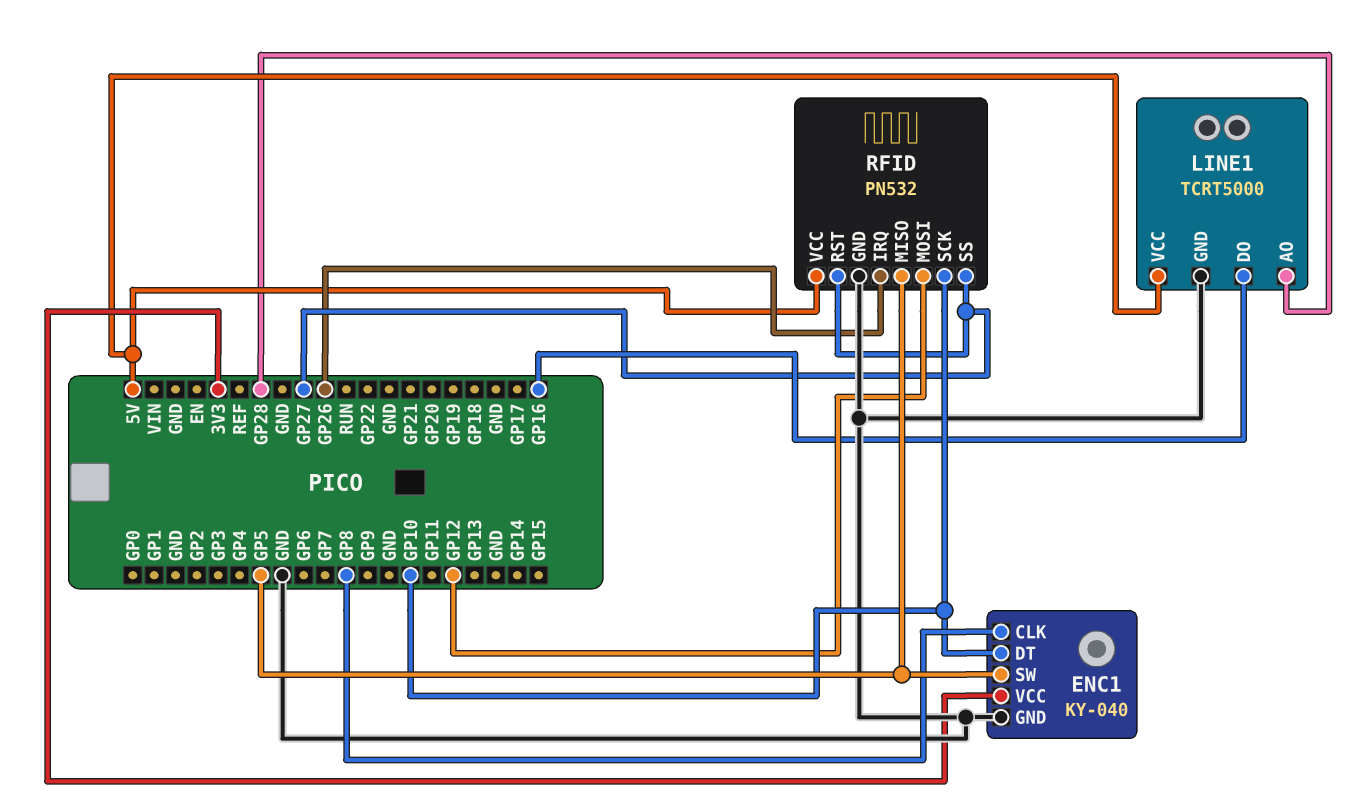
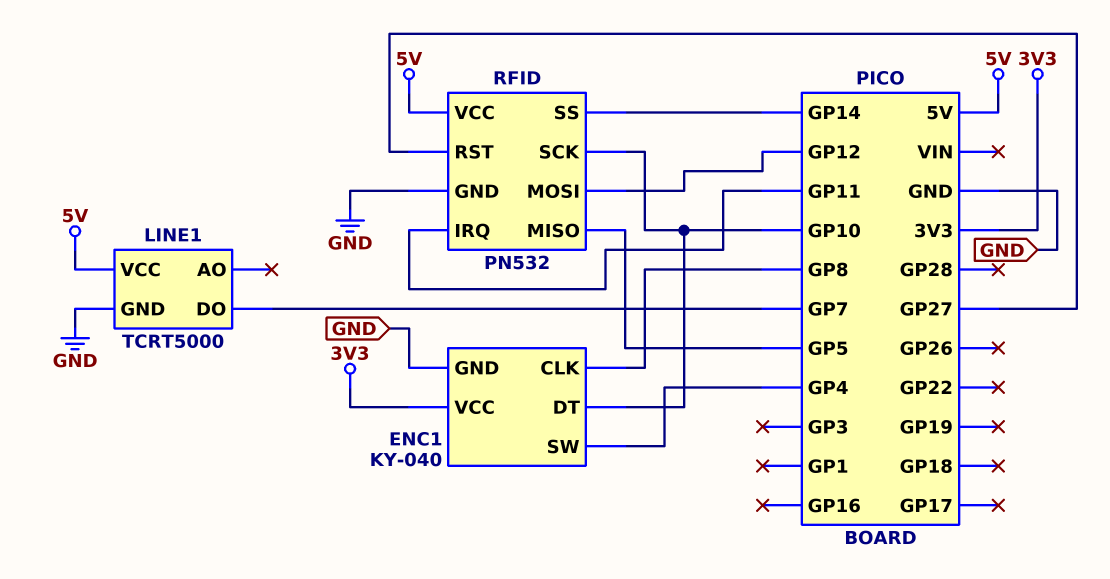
ENC1 pin SW: GP5 -> GP4
LINE1 pin AO: GP28 -> none
LINE1 pin DO: GP16 -> GP7
RFID pin IRQ: GP26 -> GP11
RFID pin SS: GP27 -> GP14

